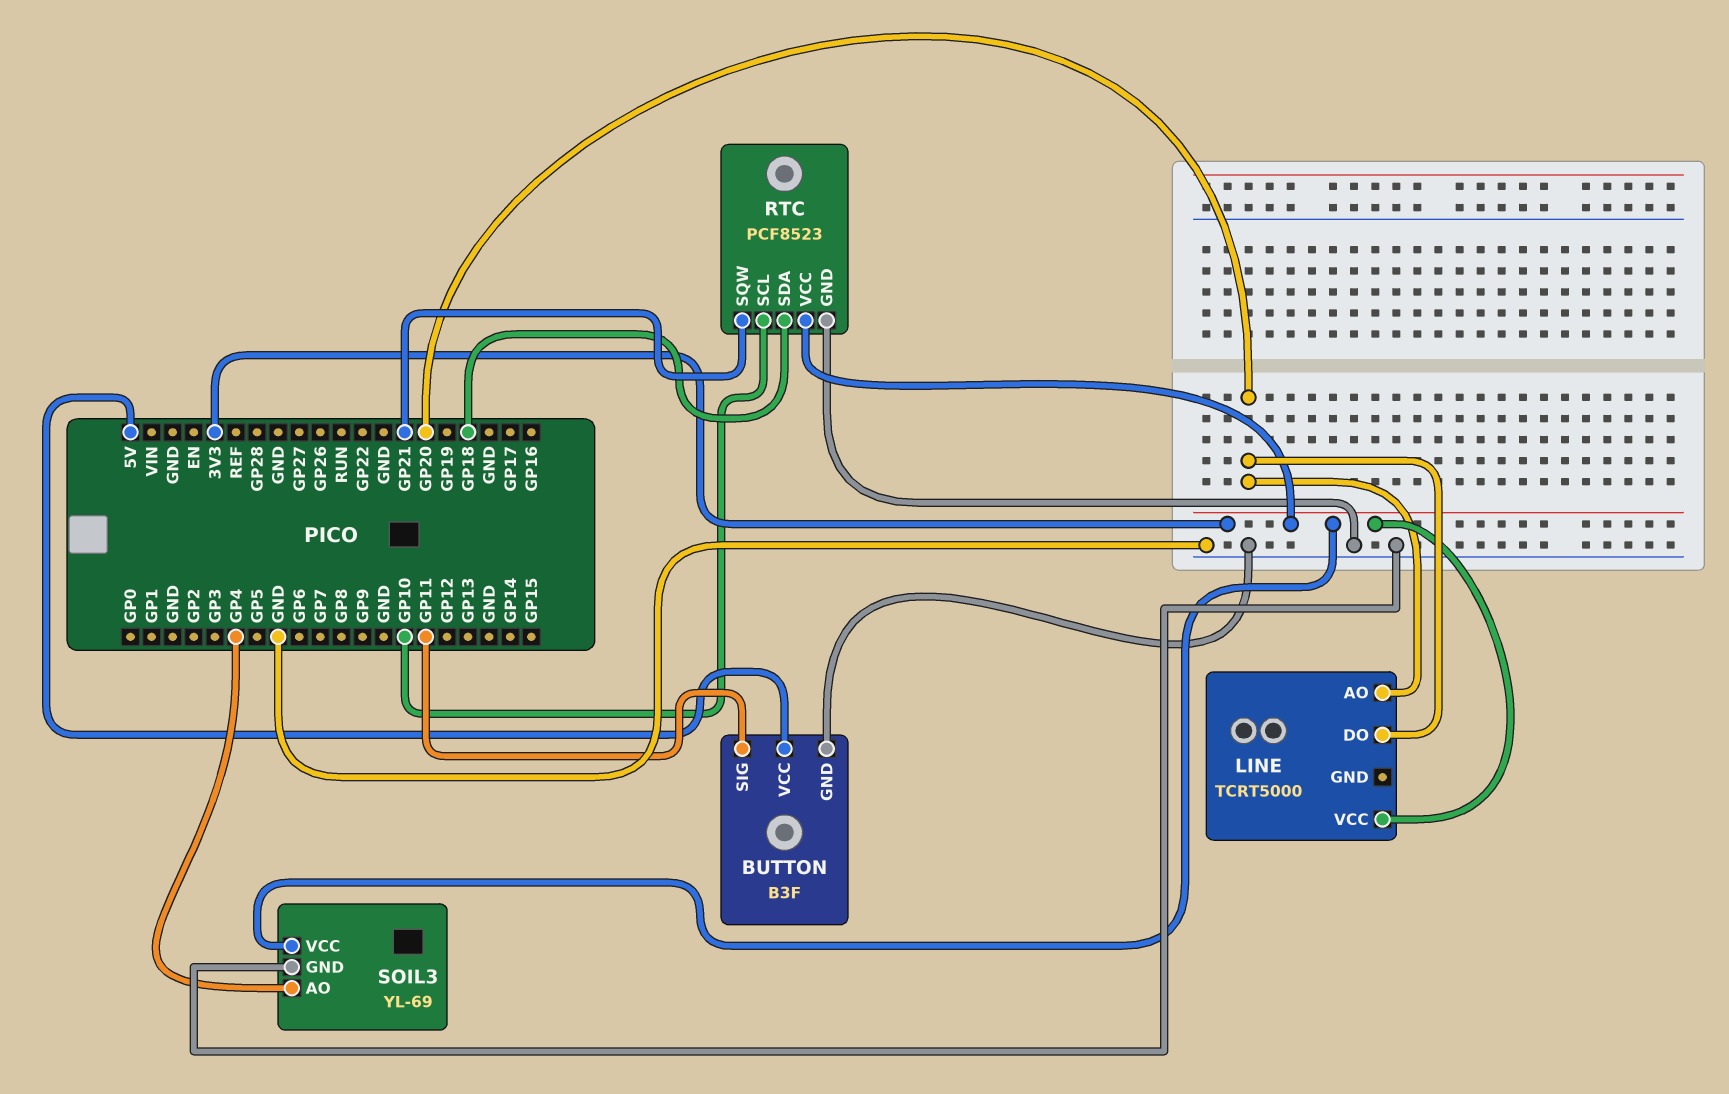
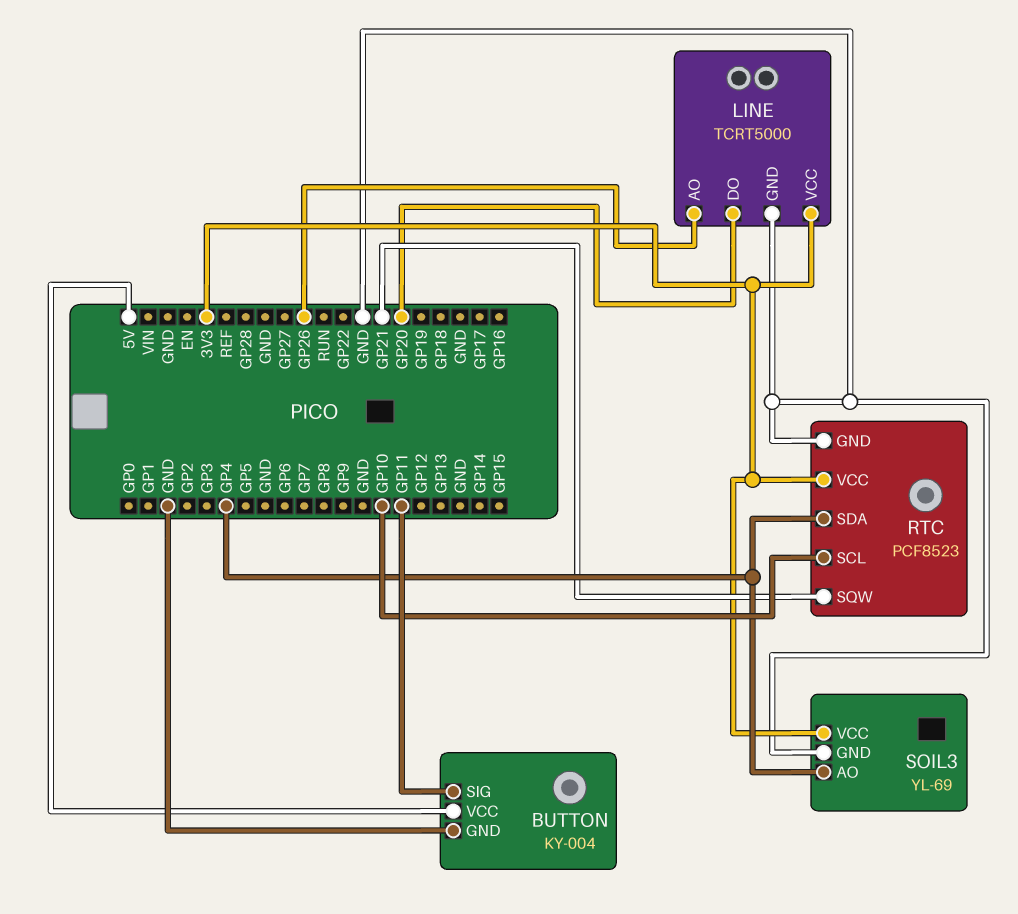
BUTTON: B3F -> KY-004
LINE pin AO: GP20 -> GP26
LINE pin GND: none -> GND
RTC pin SDA: GP18 -> GP4

